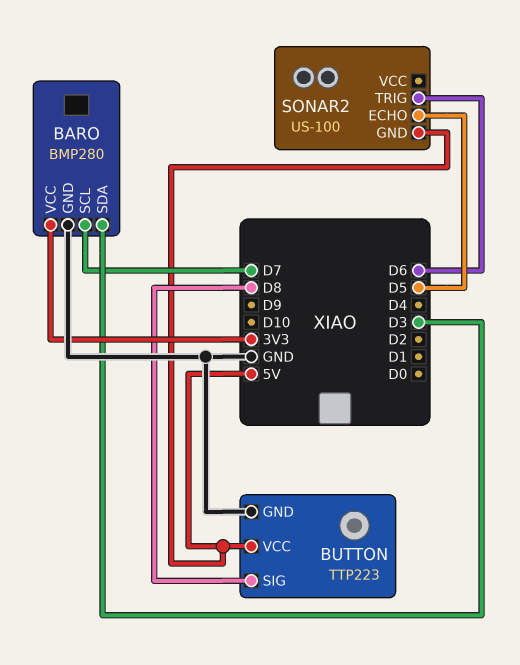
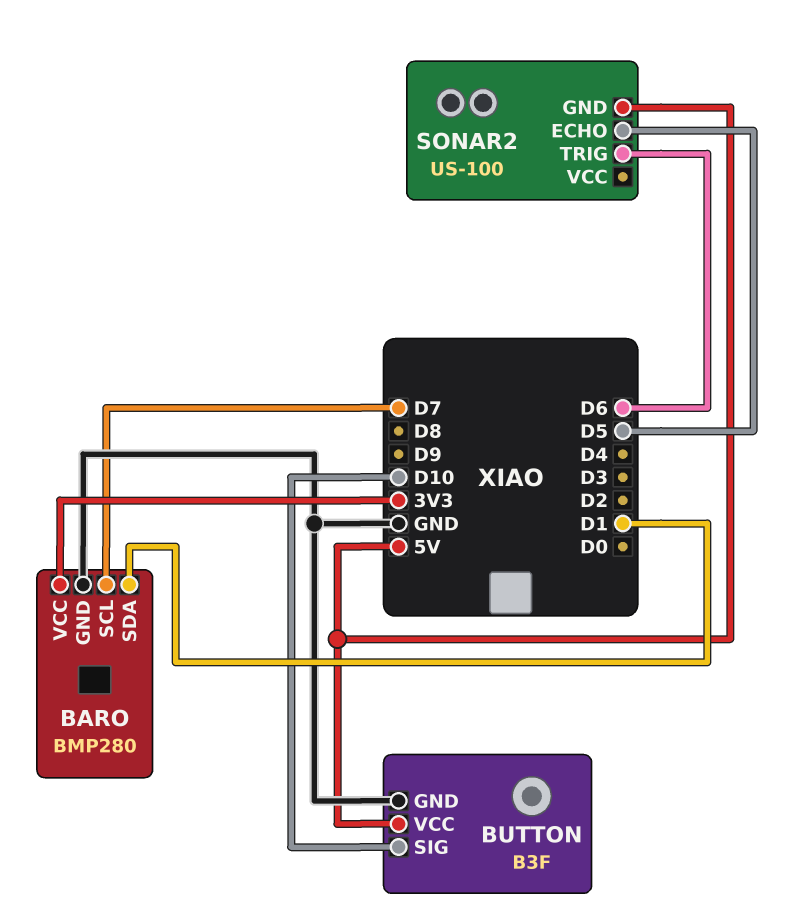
BARO pin SDA: D3 -> D1
BUTTON: TTP223 -> B3F
BUTTON pin SIG: D8 -> D10

